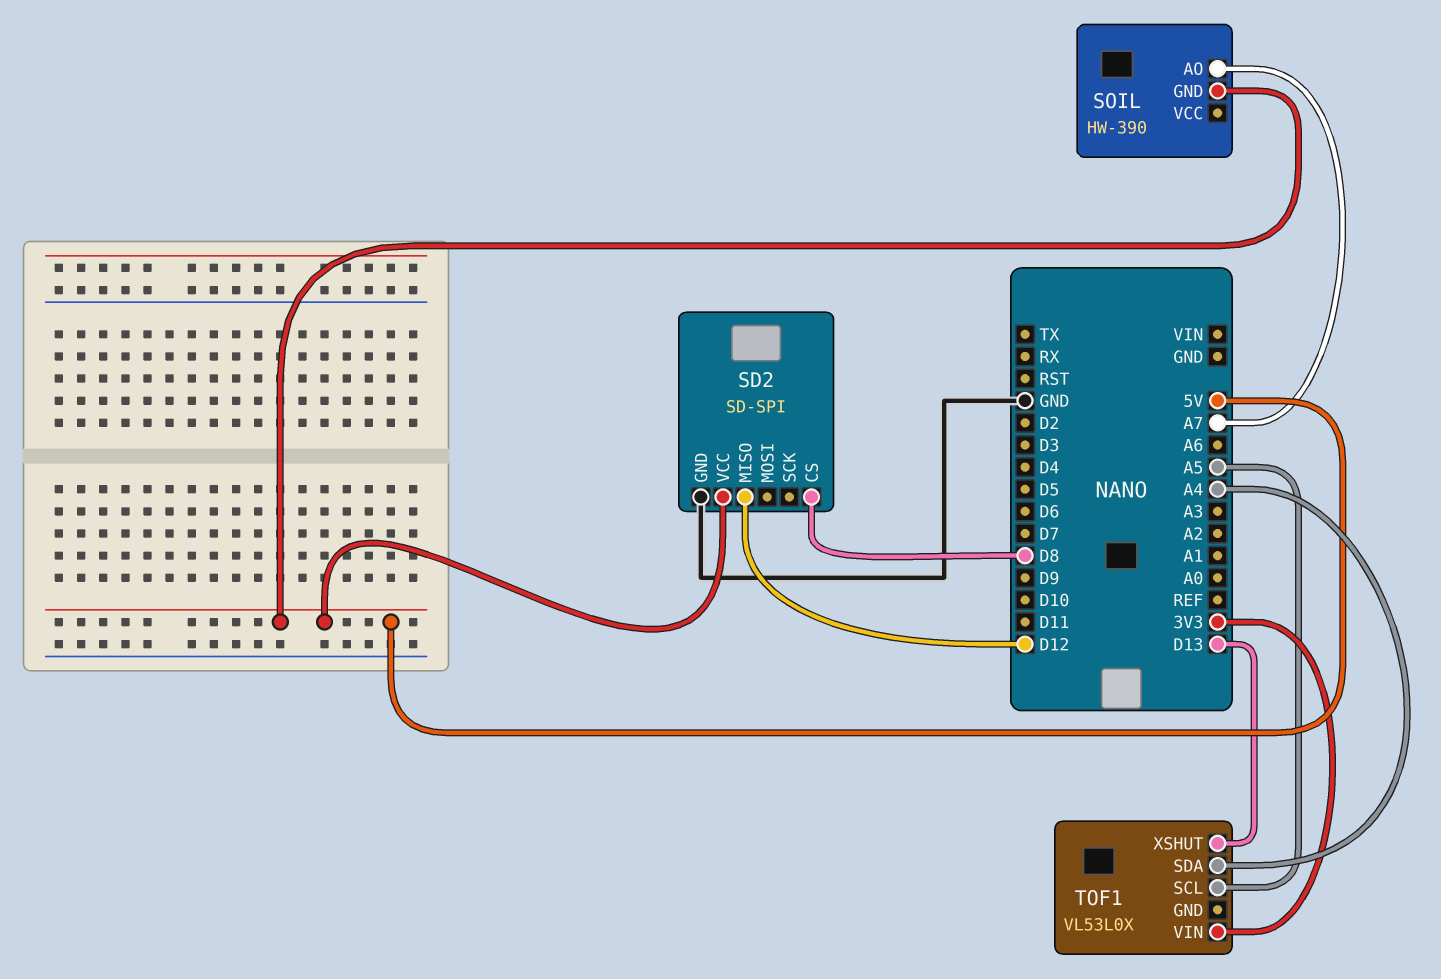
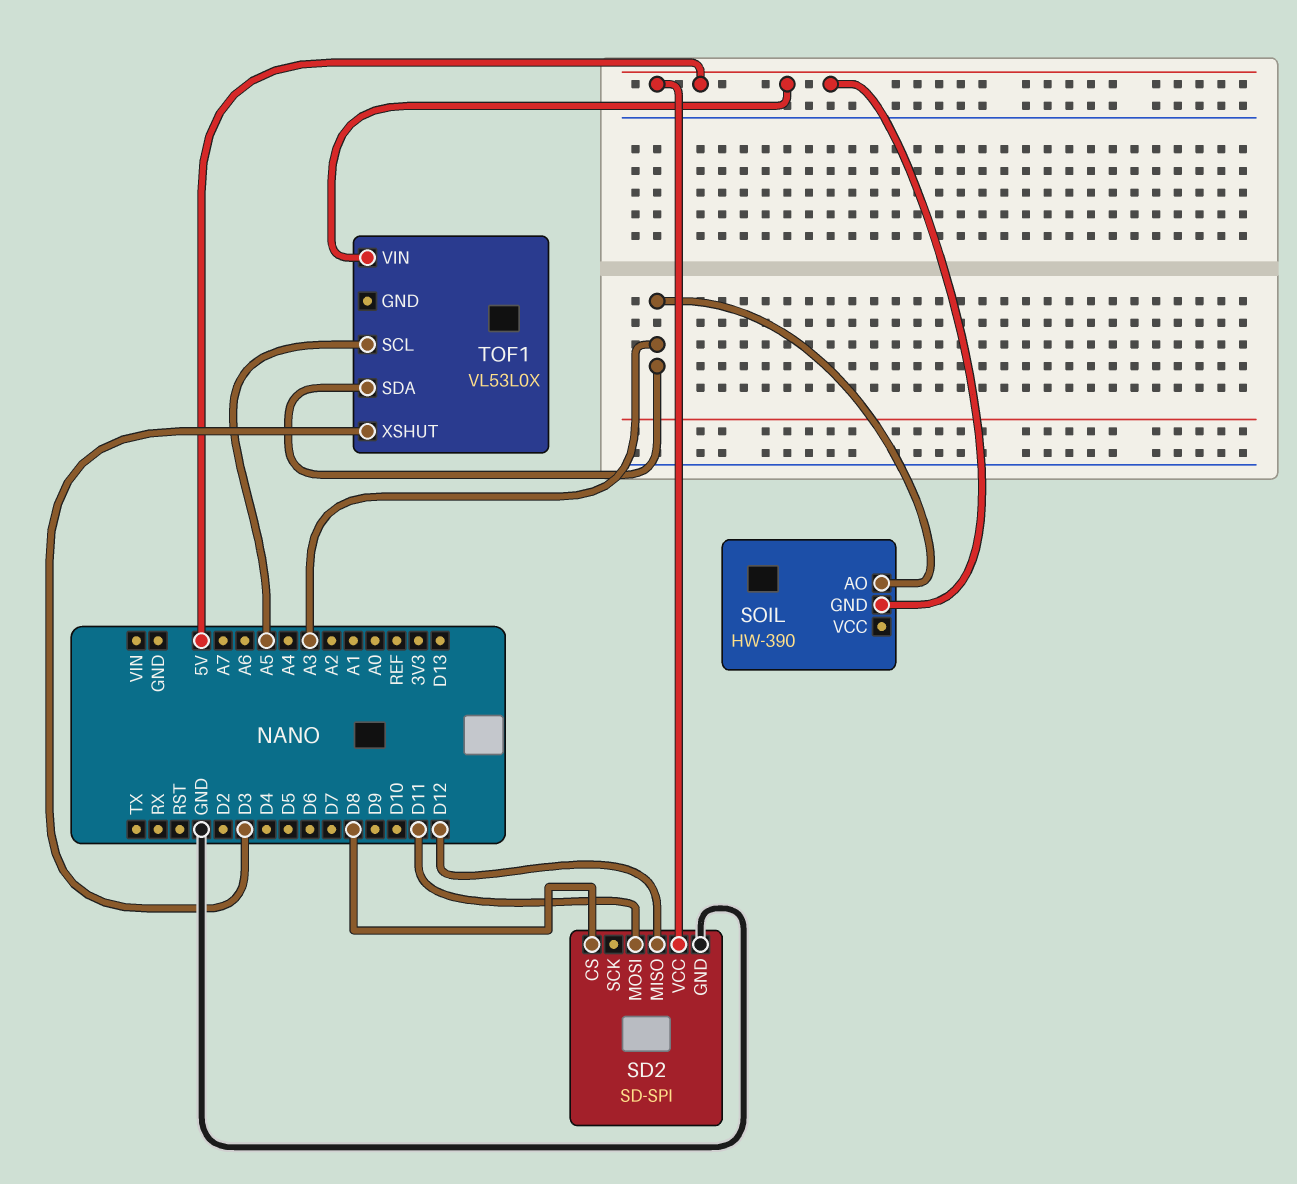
SD2 pin MOSI: none -> D11
SOIL pin AO: A7 -> A3
TOF1 pin SDA: A4 -> A3
TOF1 pin VIN: 3V3 -> 5V
TOF1 pin XSHUT: D13 -> D3

